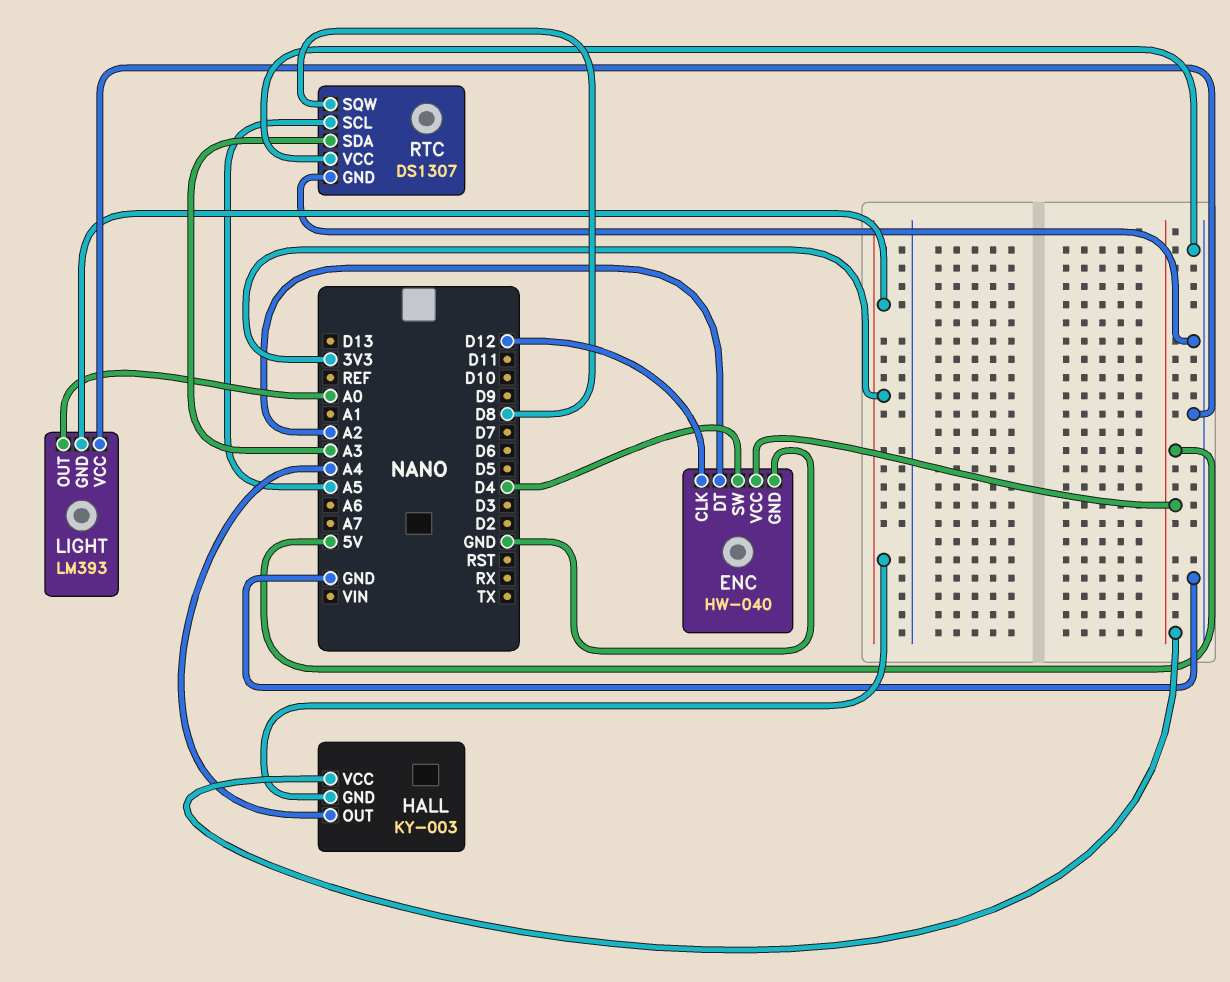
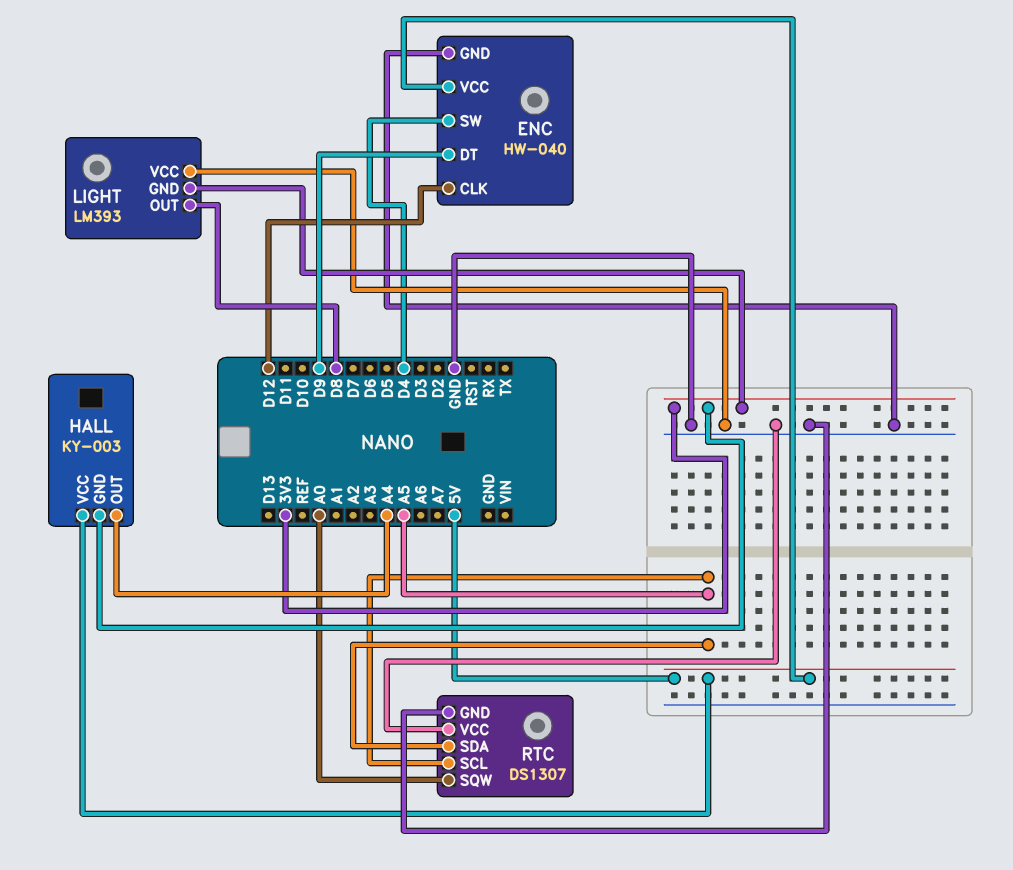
ENC pin DT: A2 -> D9
LIGHT pin OUT: A0 -> D8
RTC pin SDA: A3 -> A5
RTC pin SQW: D8 -> A0

